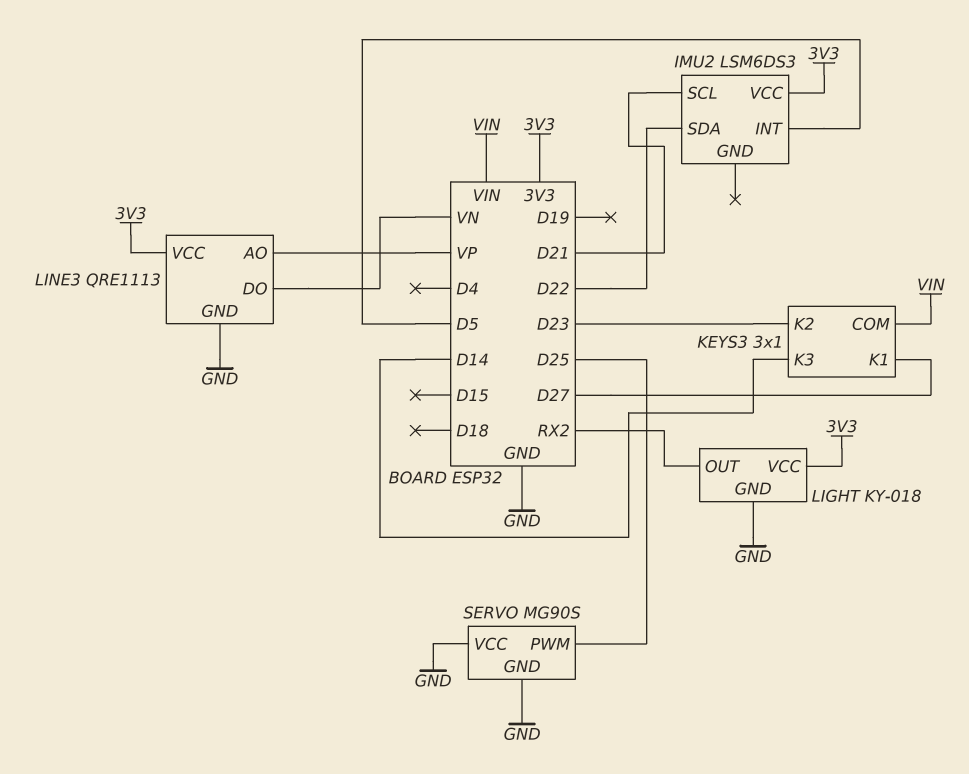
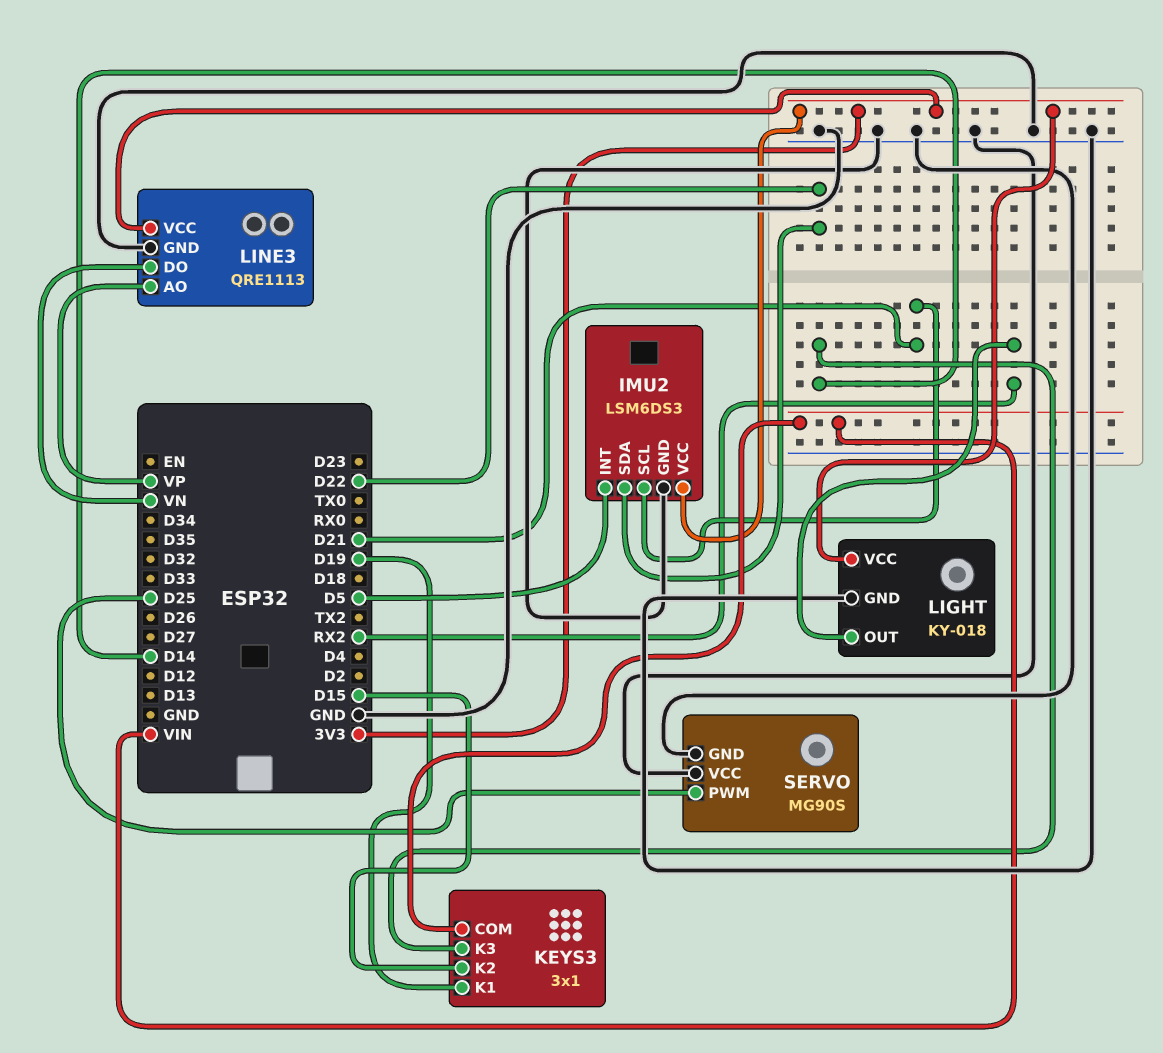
IMU2 pin GND: none -> GND
KEYS3 pin K1: D27 -> D19
KEYS3 pin K2: D23 -> D15

